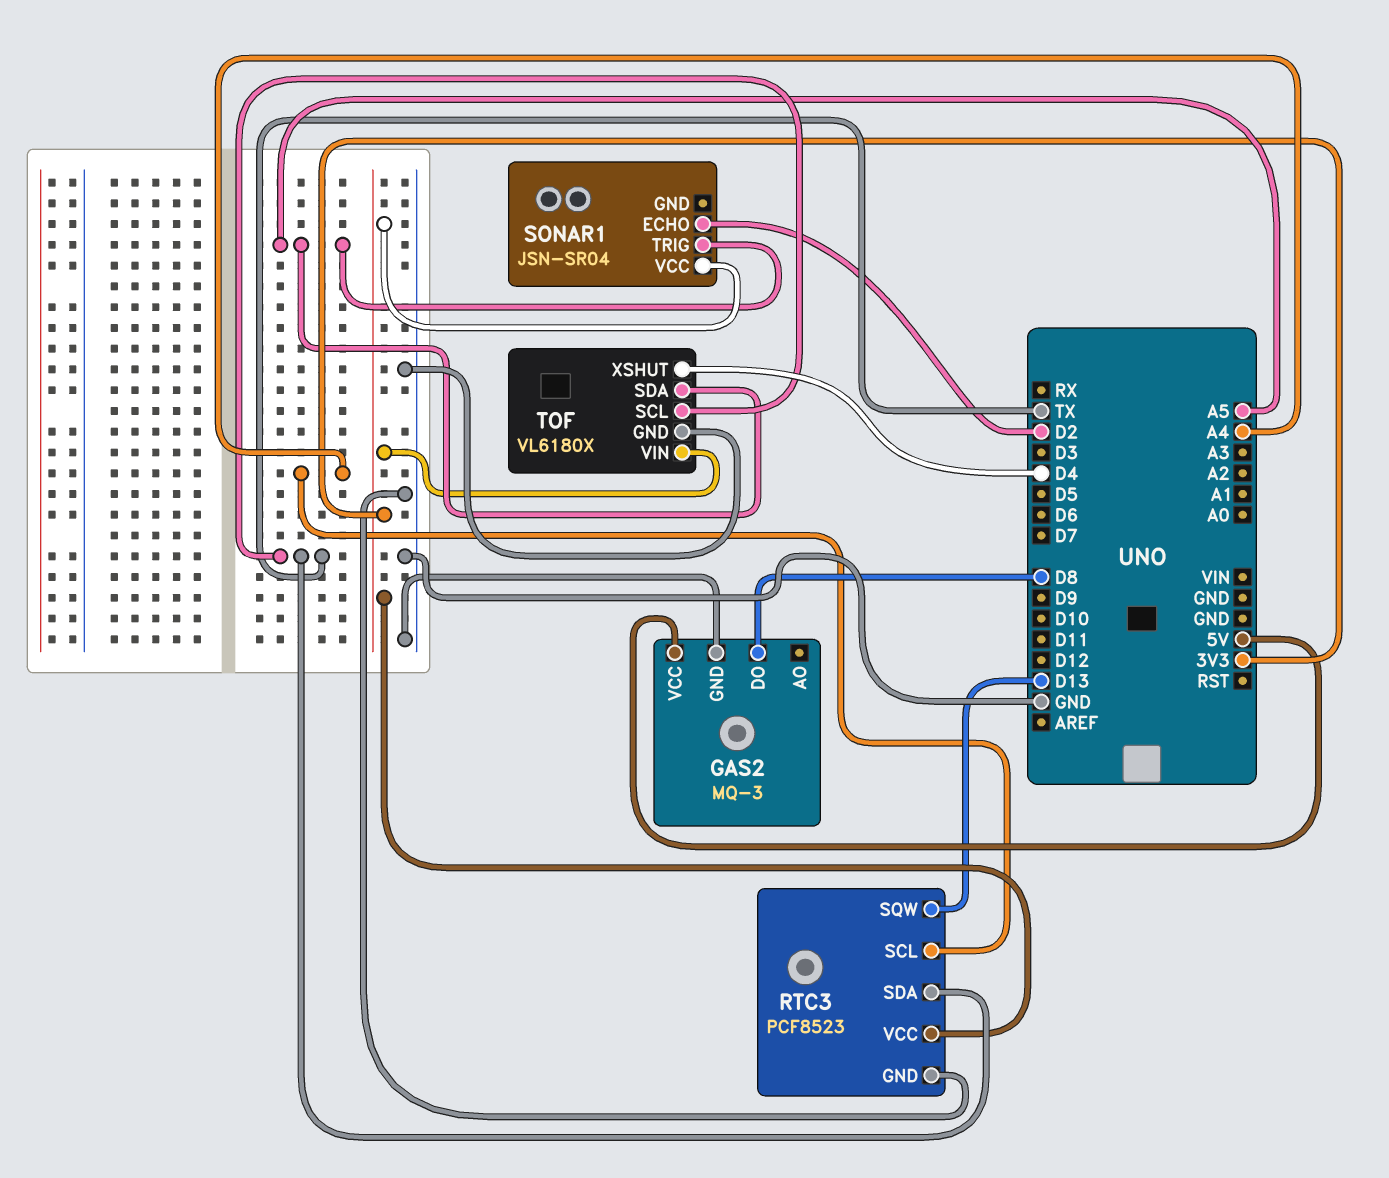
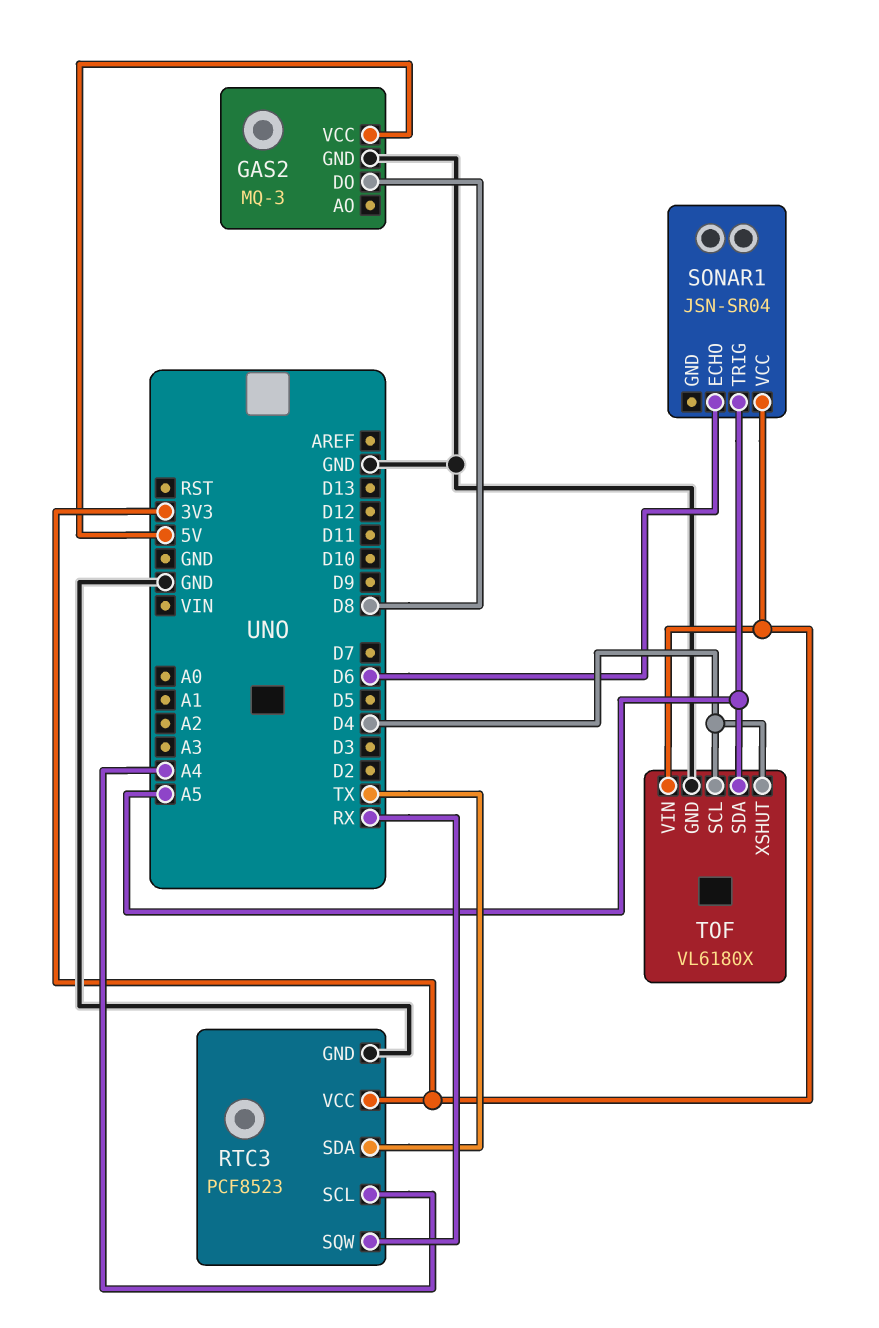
RTC3 pin SQW: D13 -> RX
SONAR1 pin ECHO: D2 -> D6
TOF pin SCL: TX -> D4

